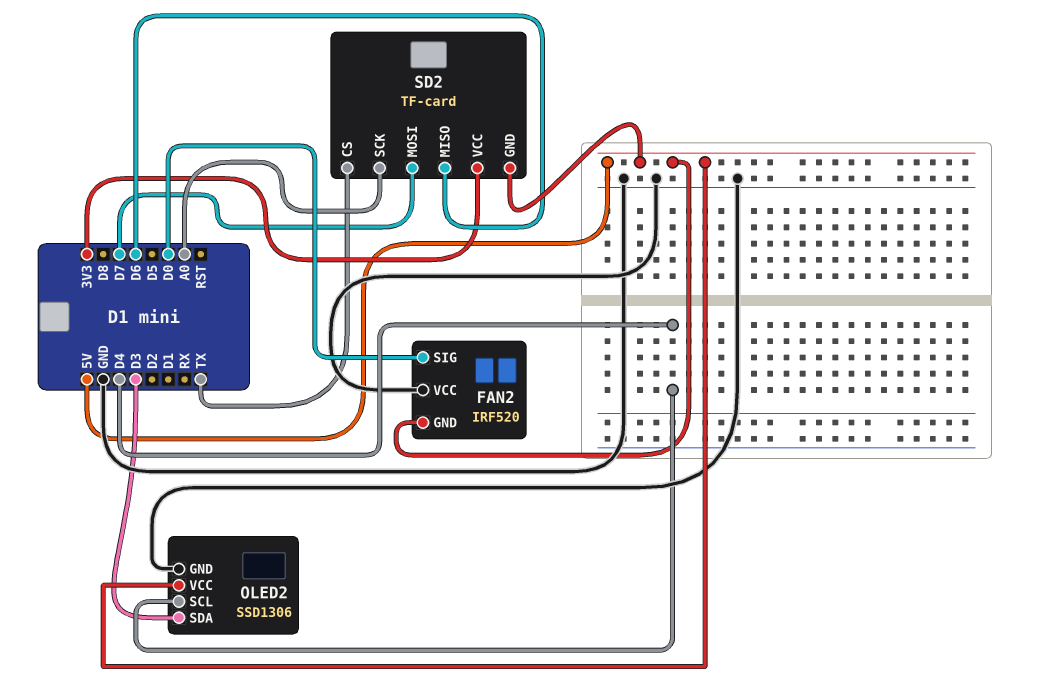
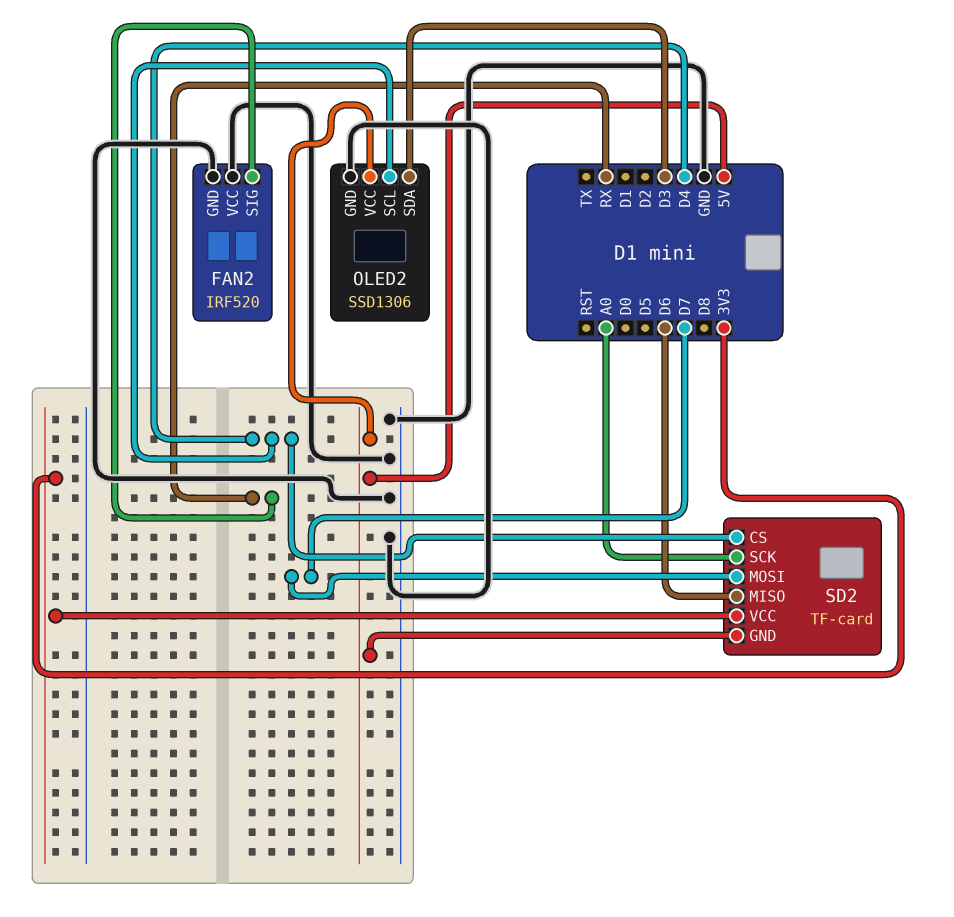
FAN2 pin GND: 5V -> GND
FAN2 pin SIG: D0 -> RX
SD2 pin CS: TX -> D4

